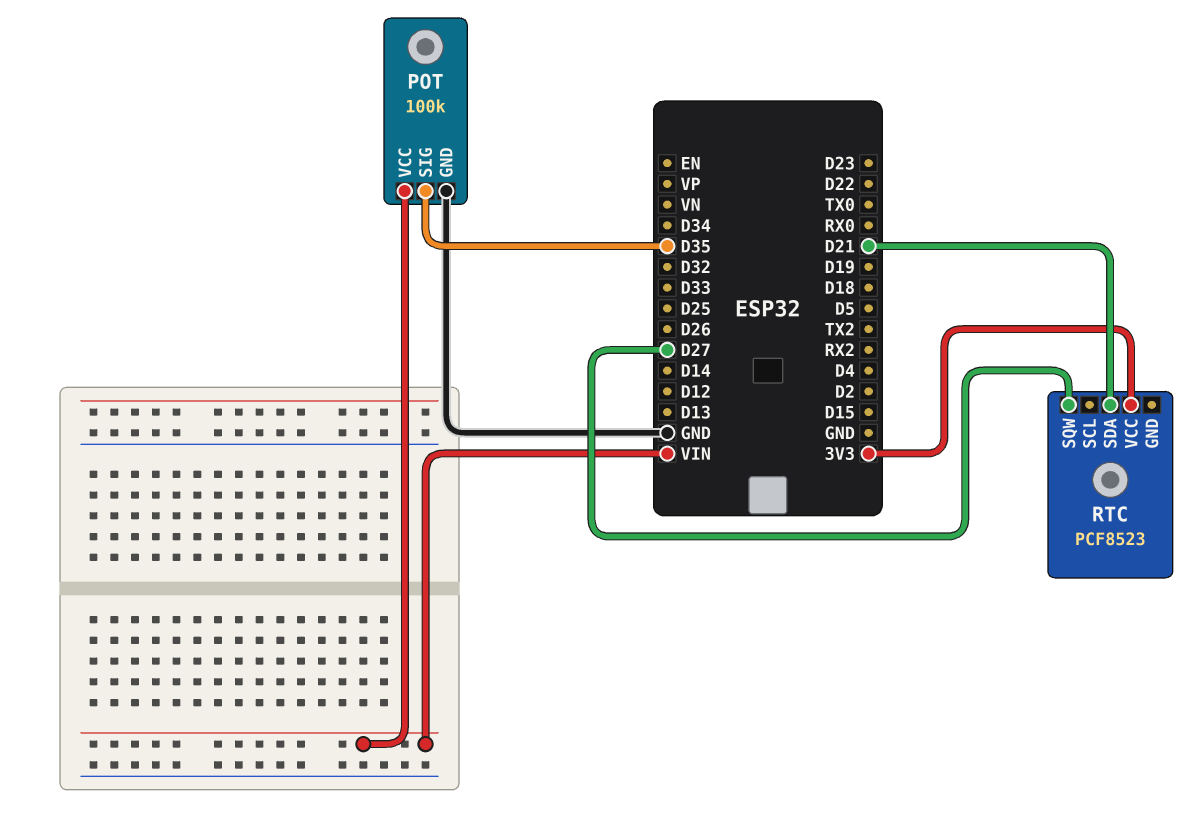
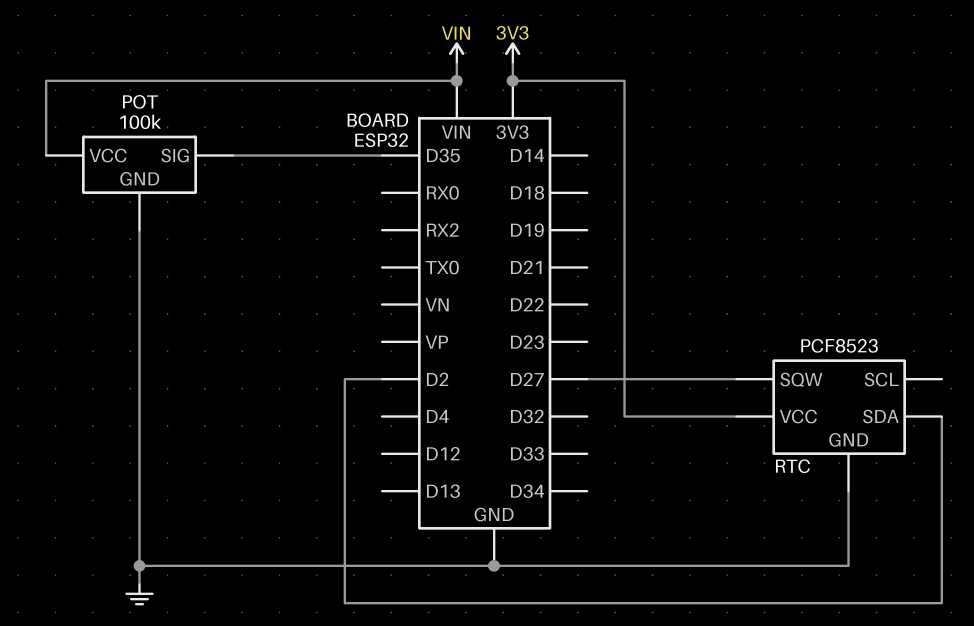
RTC pin GND: none -> GND
RTC pin SDA: D21 -> D2

